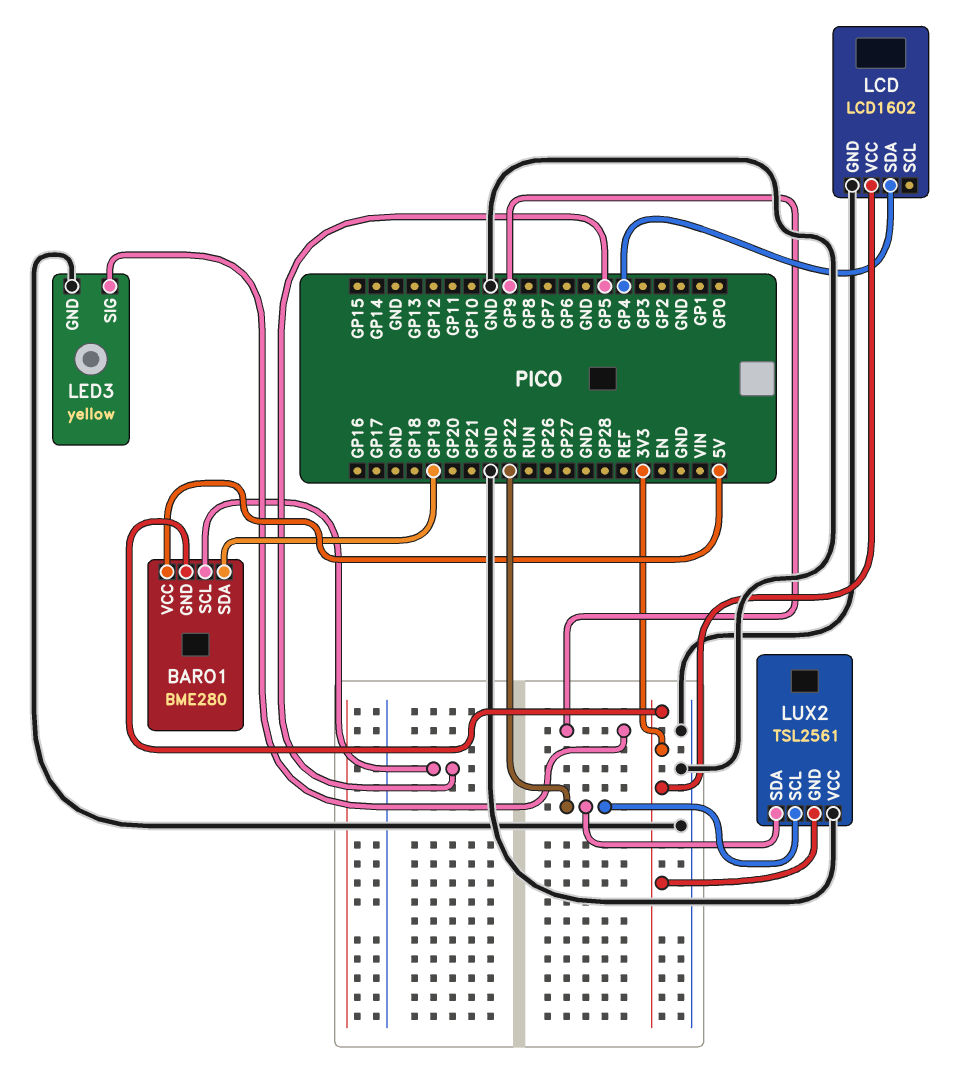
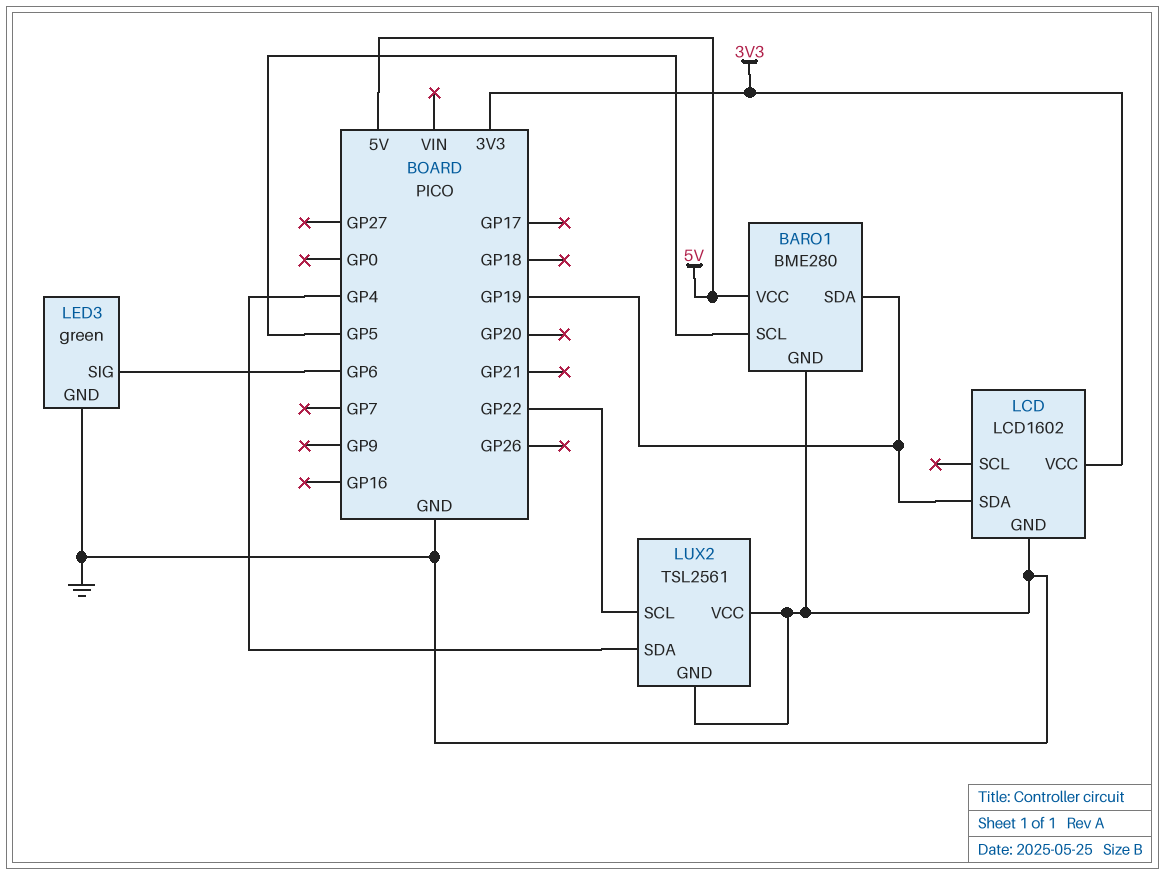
BARO1 pin GND: 3V3 -> GND
LCD pin SDA: GP4 -> GP19
LED3: yellow -> green
LED3 pin SIG: GP9 -> GP6
LUX2 pin GND: 3V3 -> GND
LUX2 pin SDA: GP22 -> GP4

